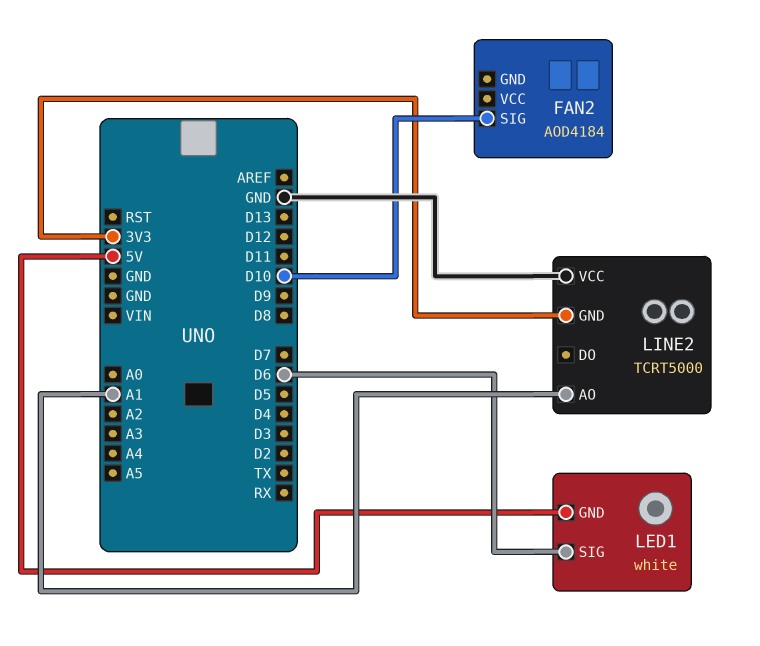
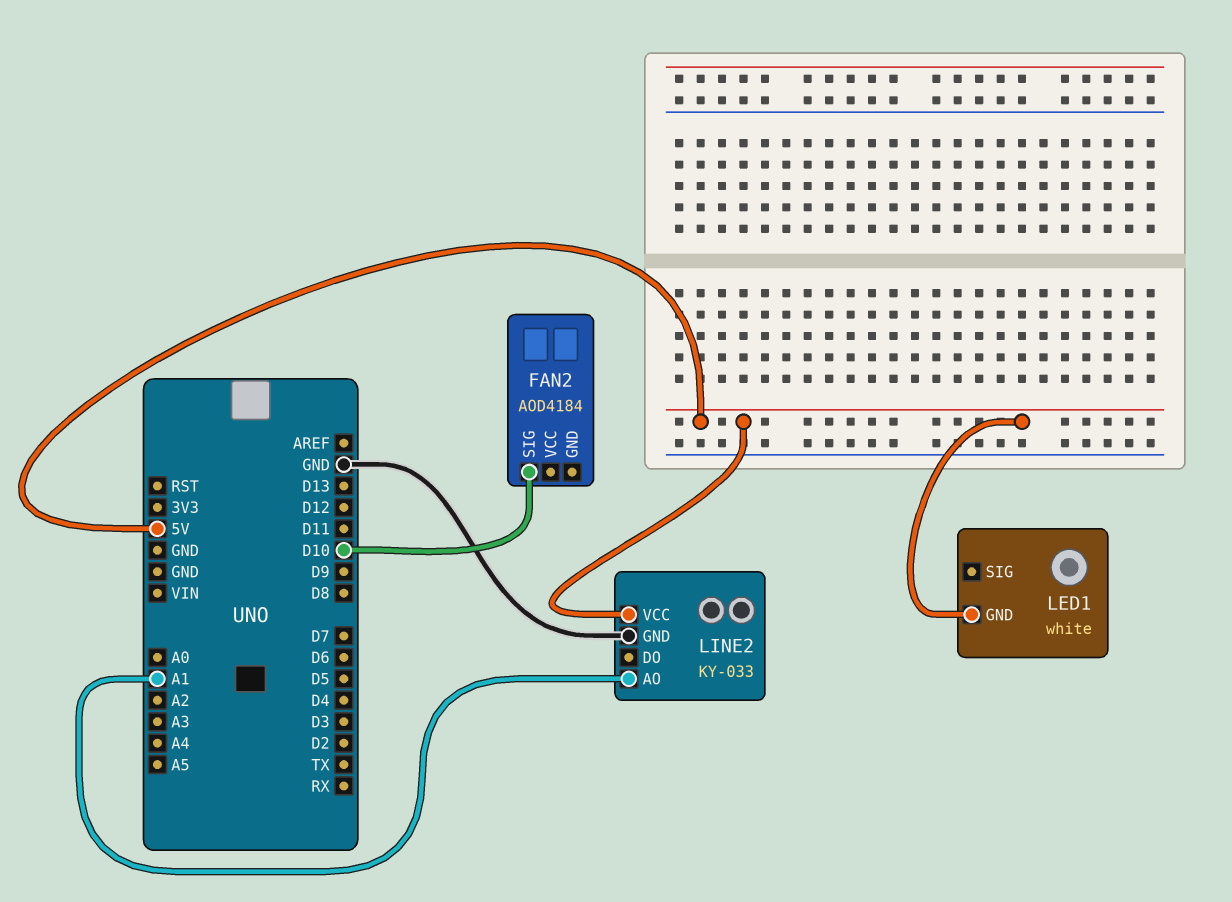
LED1 pin SIG: D6 -> none
LINE2: TCRT5000 -> KY-033
LINE2 pin GND: 3V3 -> GND
LINE2 pin VCC: GND -> 5V

